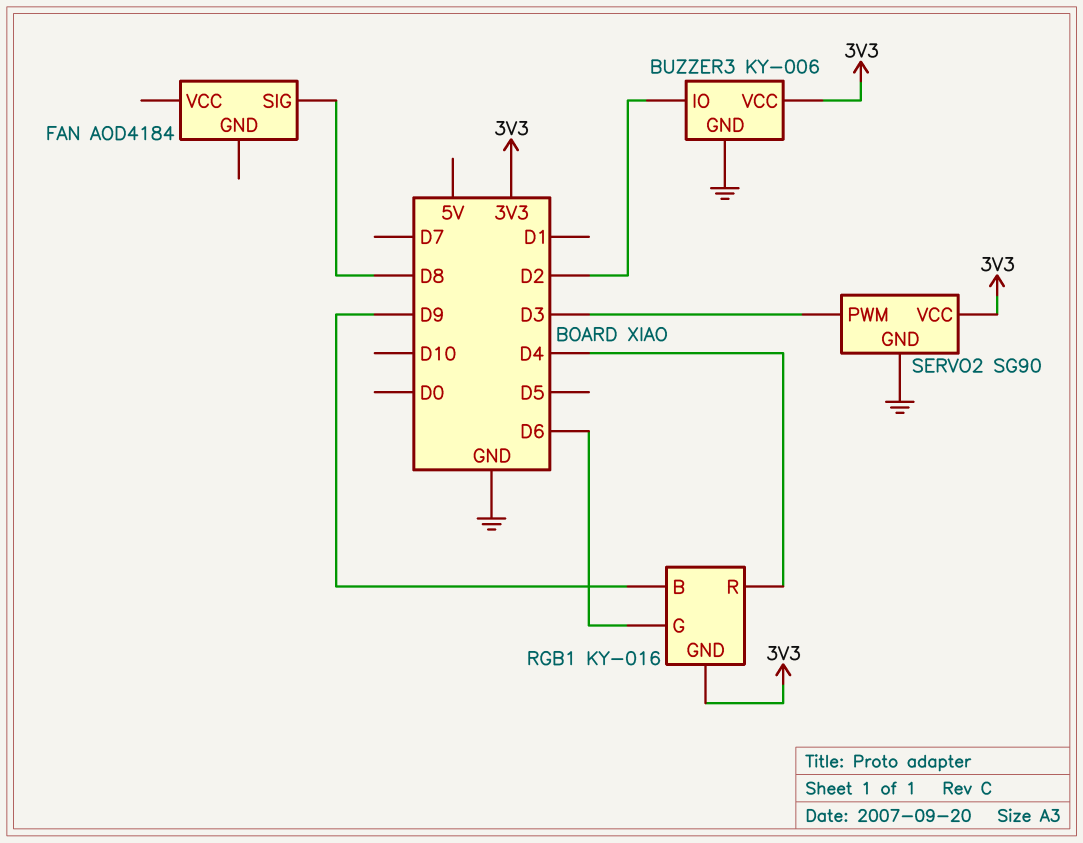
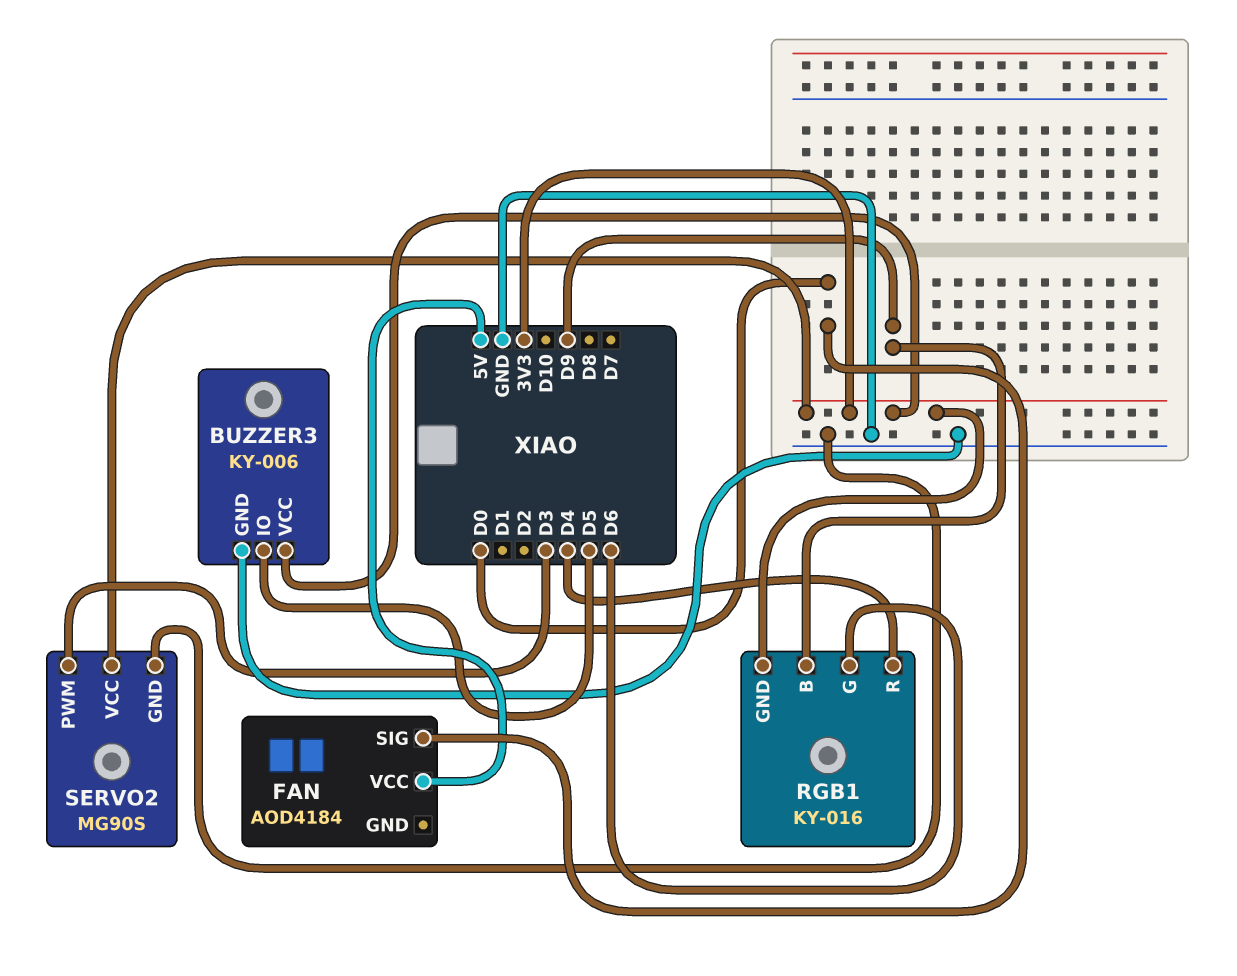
BUZZER3 pin IO: D2 -> D5
FAN pin SIG: D8 -> D0
FAN pin VCC: none -> 5V
SERVO2: SG90 -> MG90S

